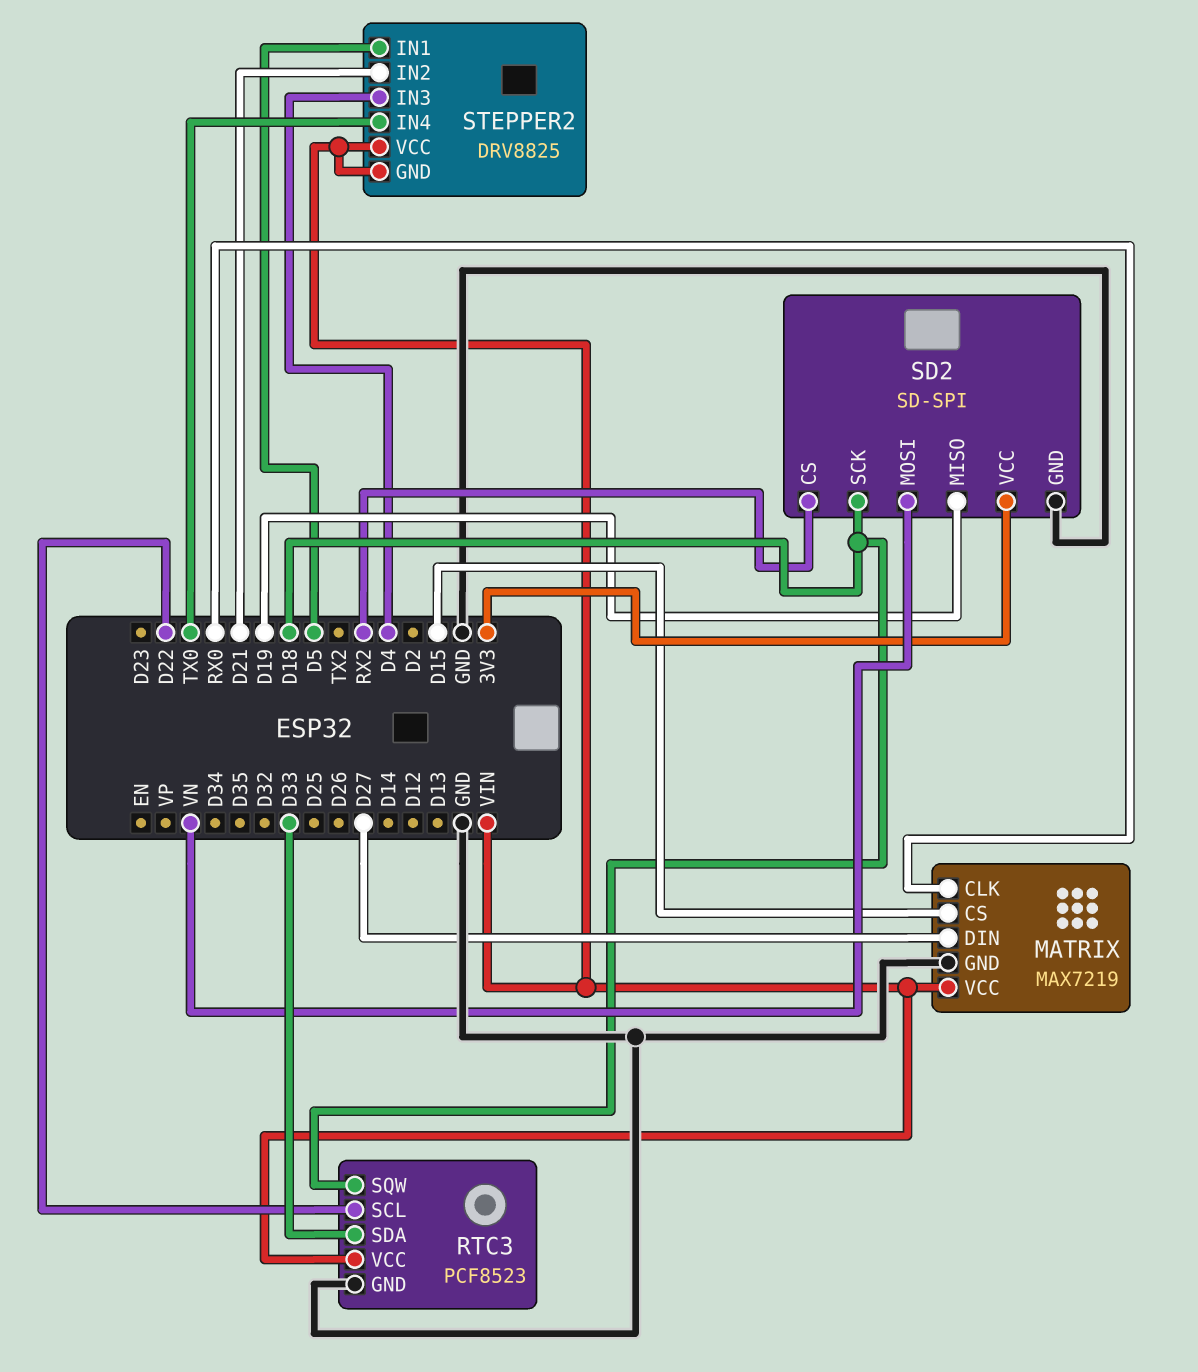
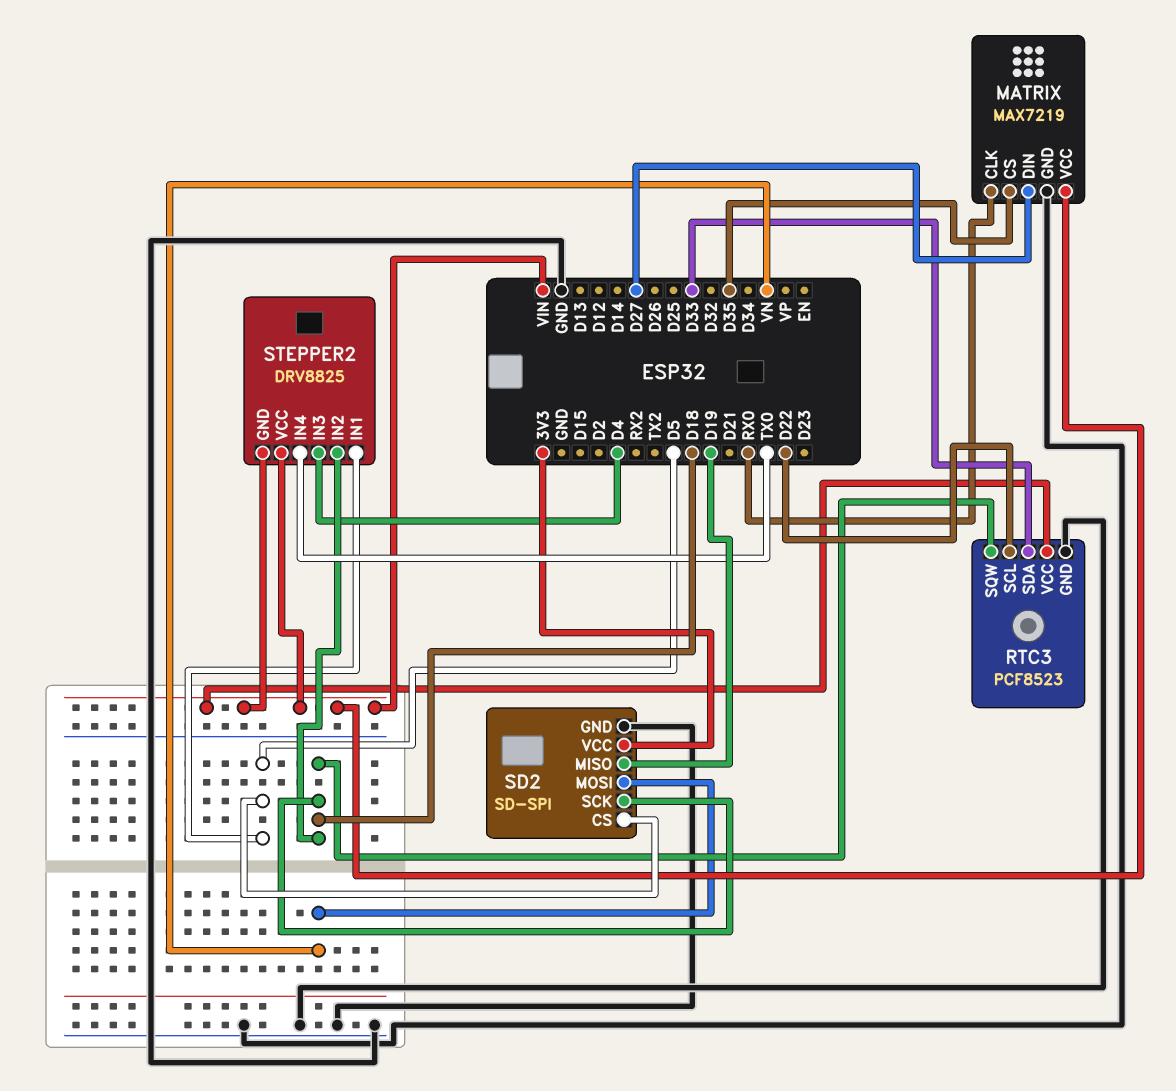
MATRIX pin CS: D15 -> D35
SD2 pin CS: RX2 -> D5
STEPPER2 pin IN2: D21 -> D18

